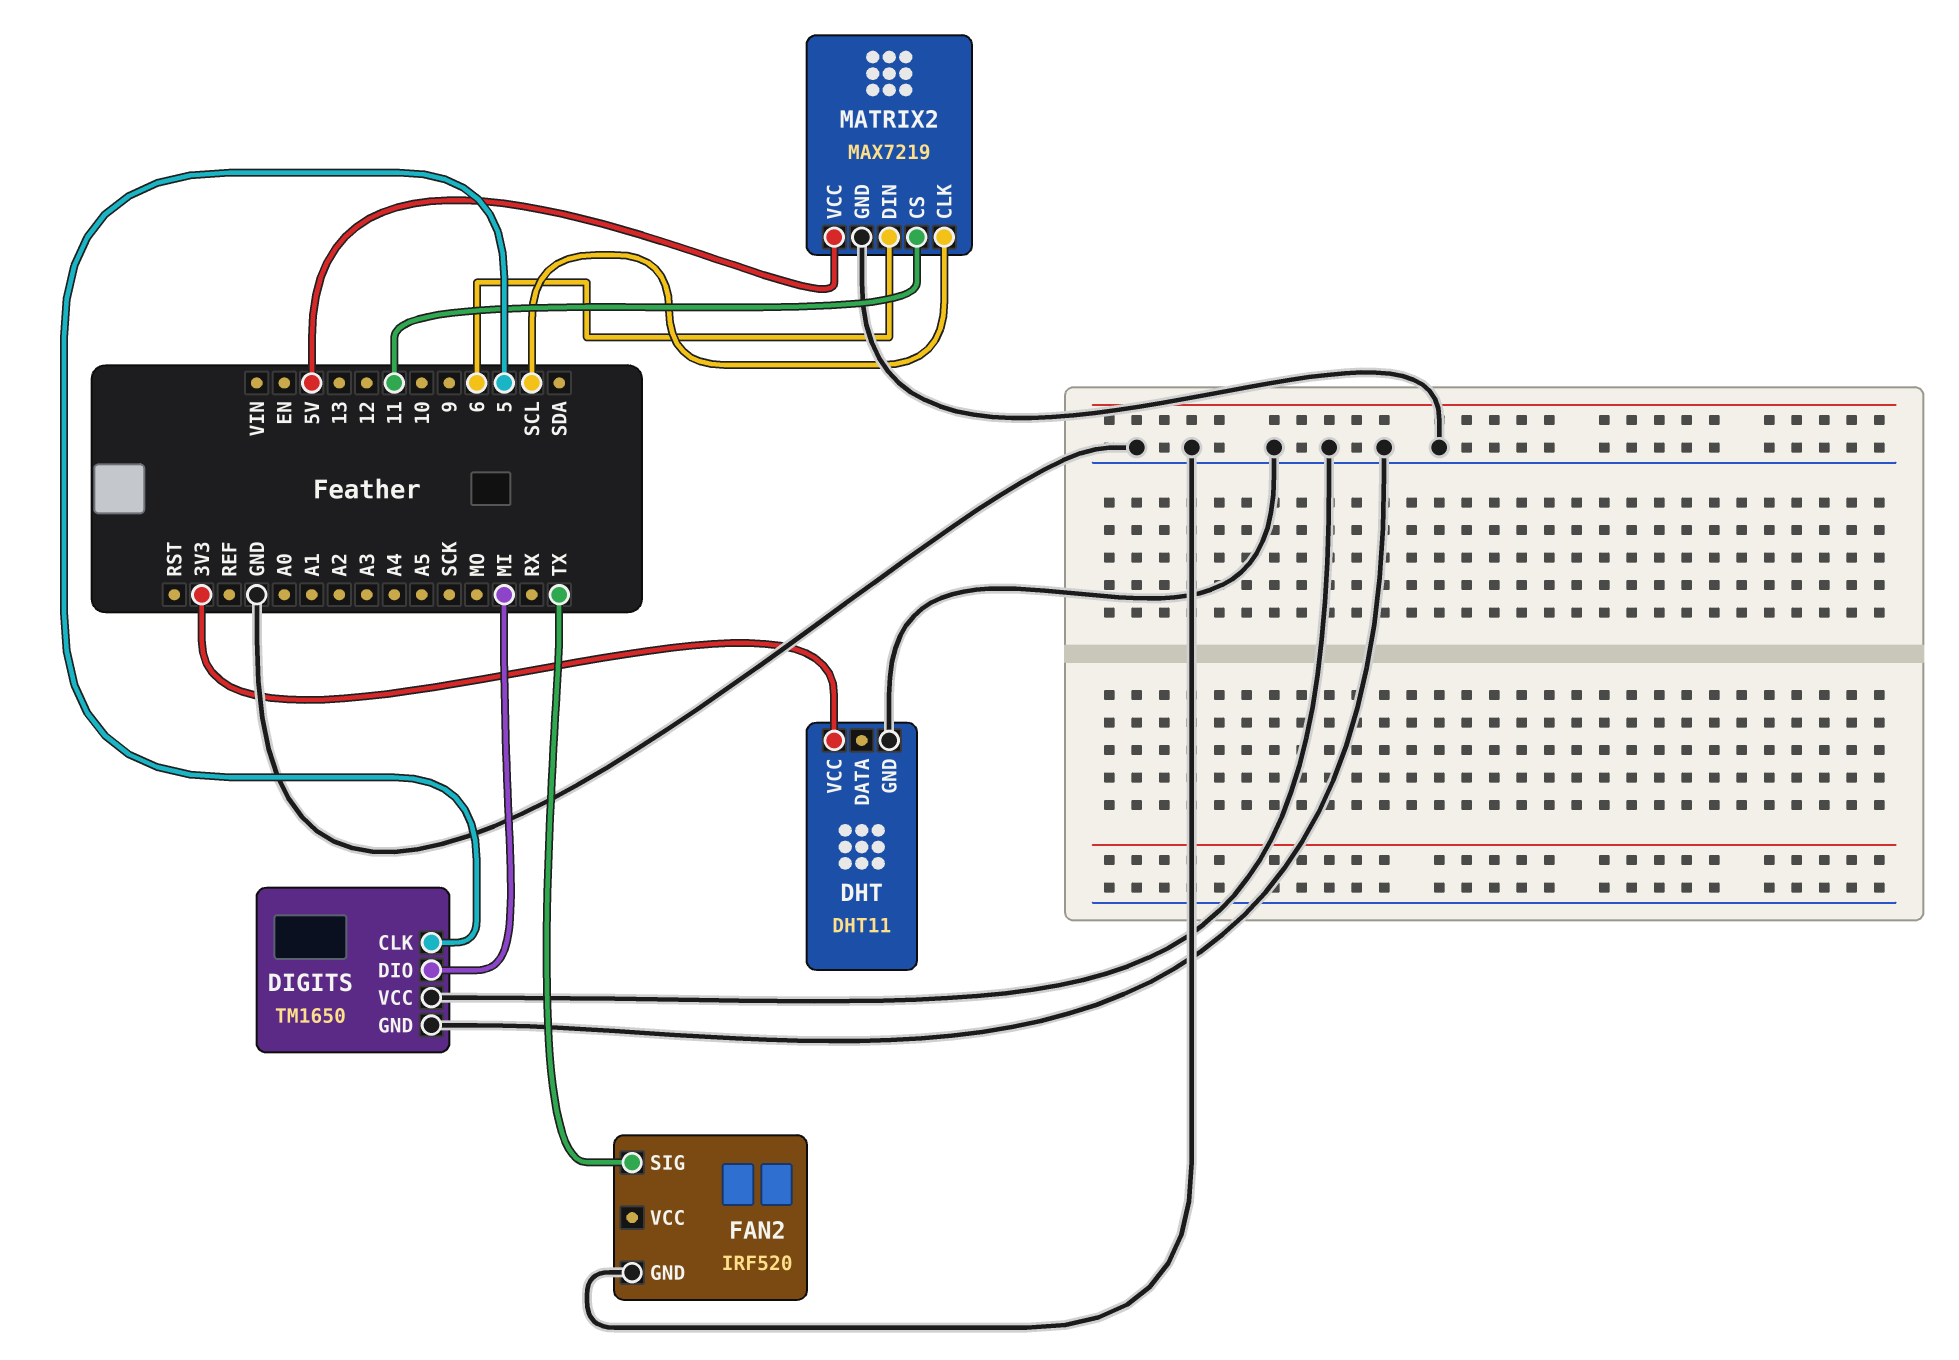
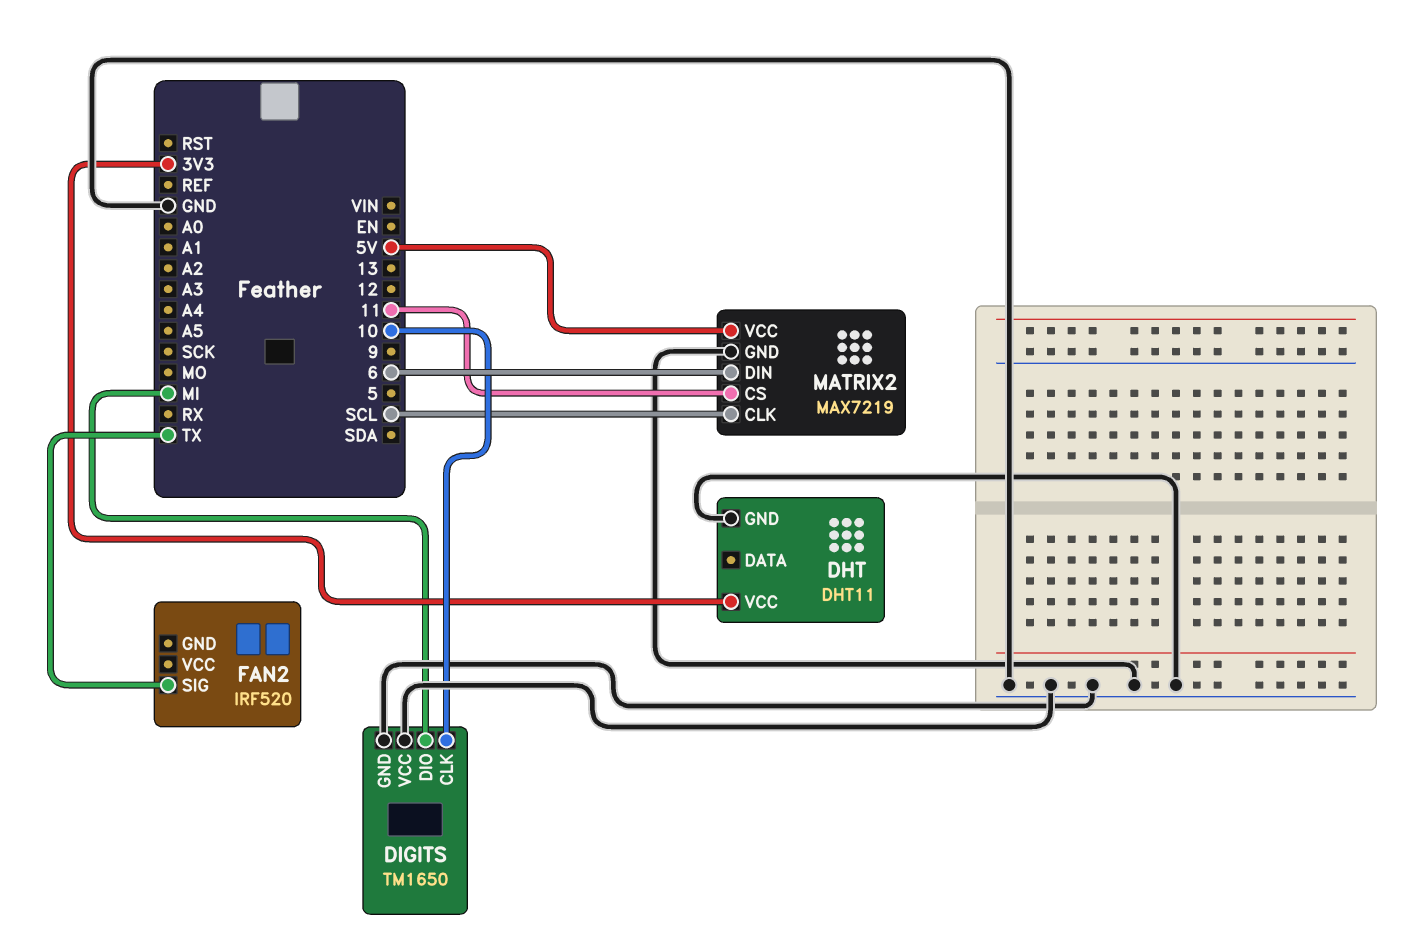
DIGITS pin CLK: 5 -> 10
FAN2 pin GND: GND -> none

